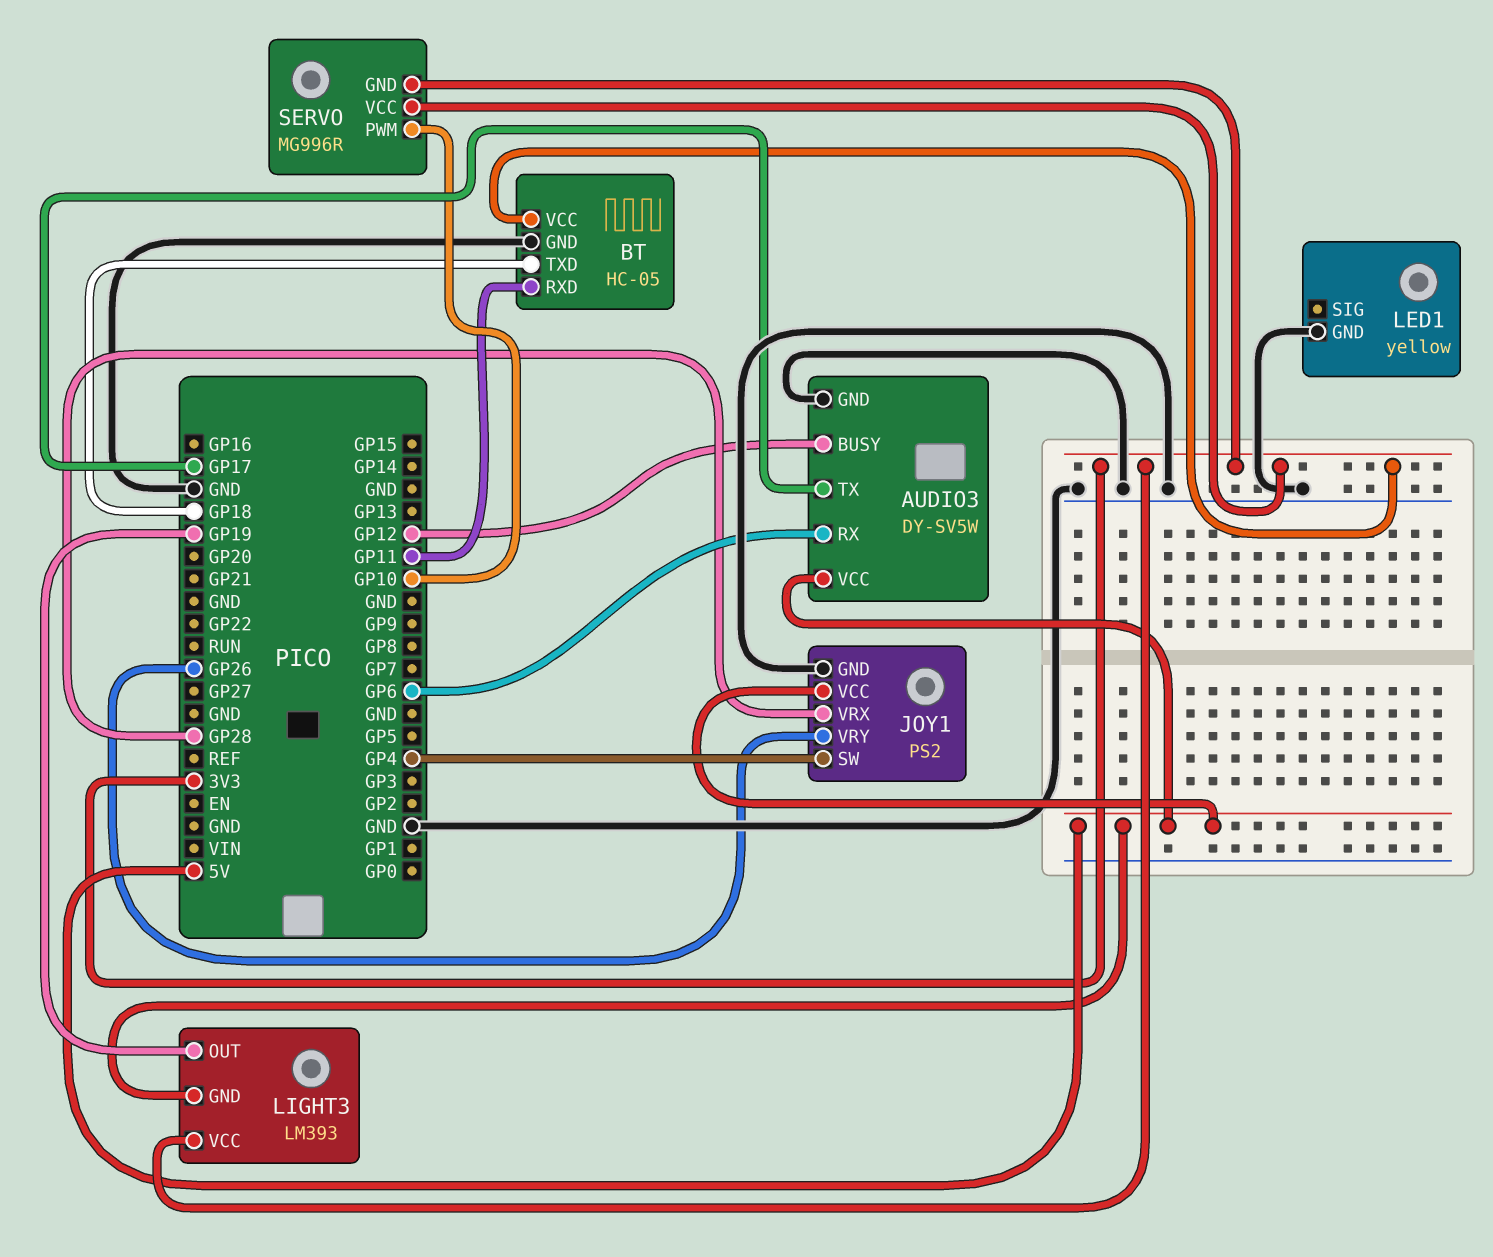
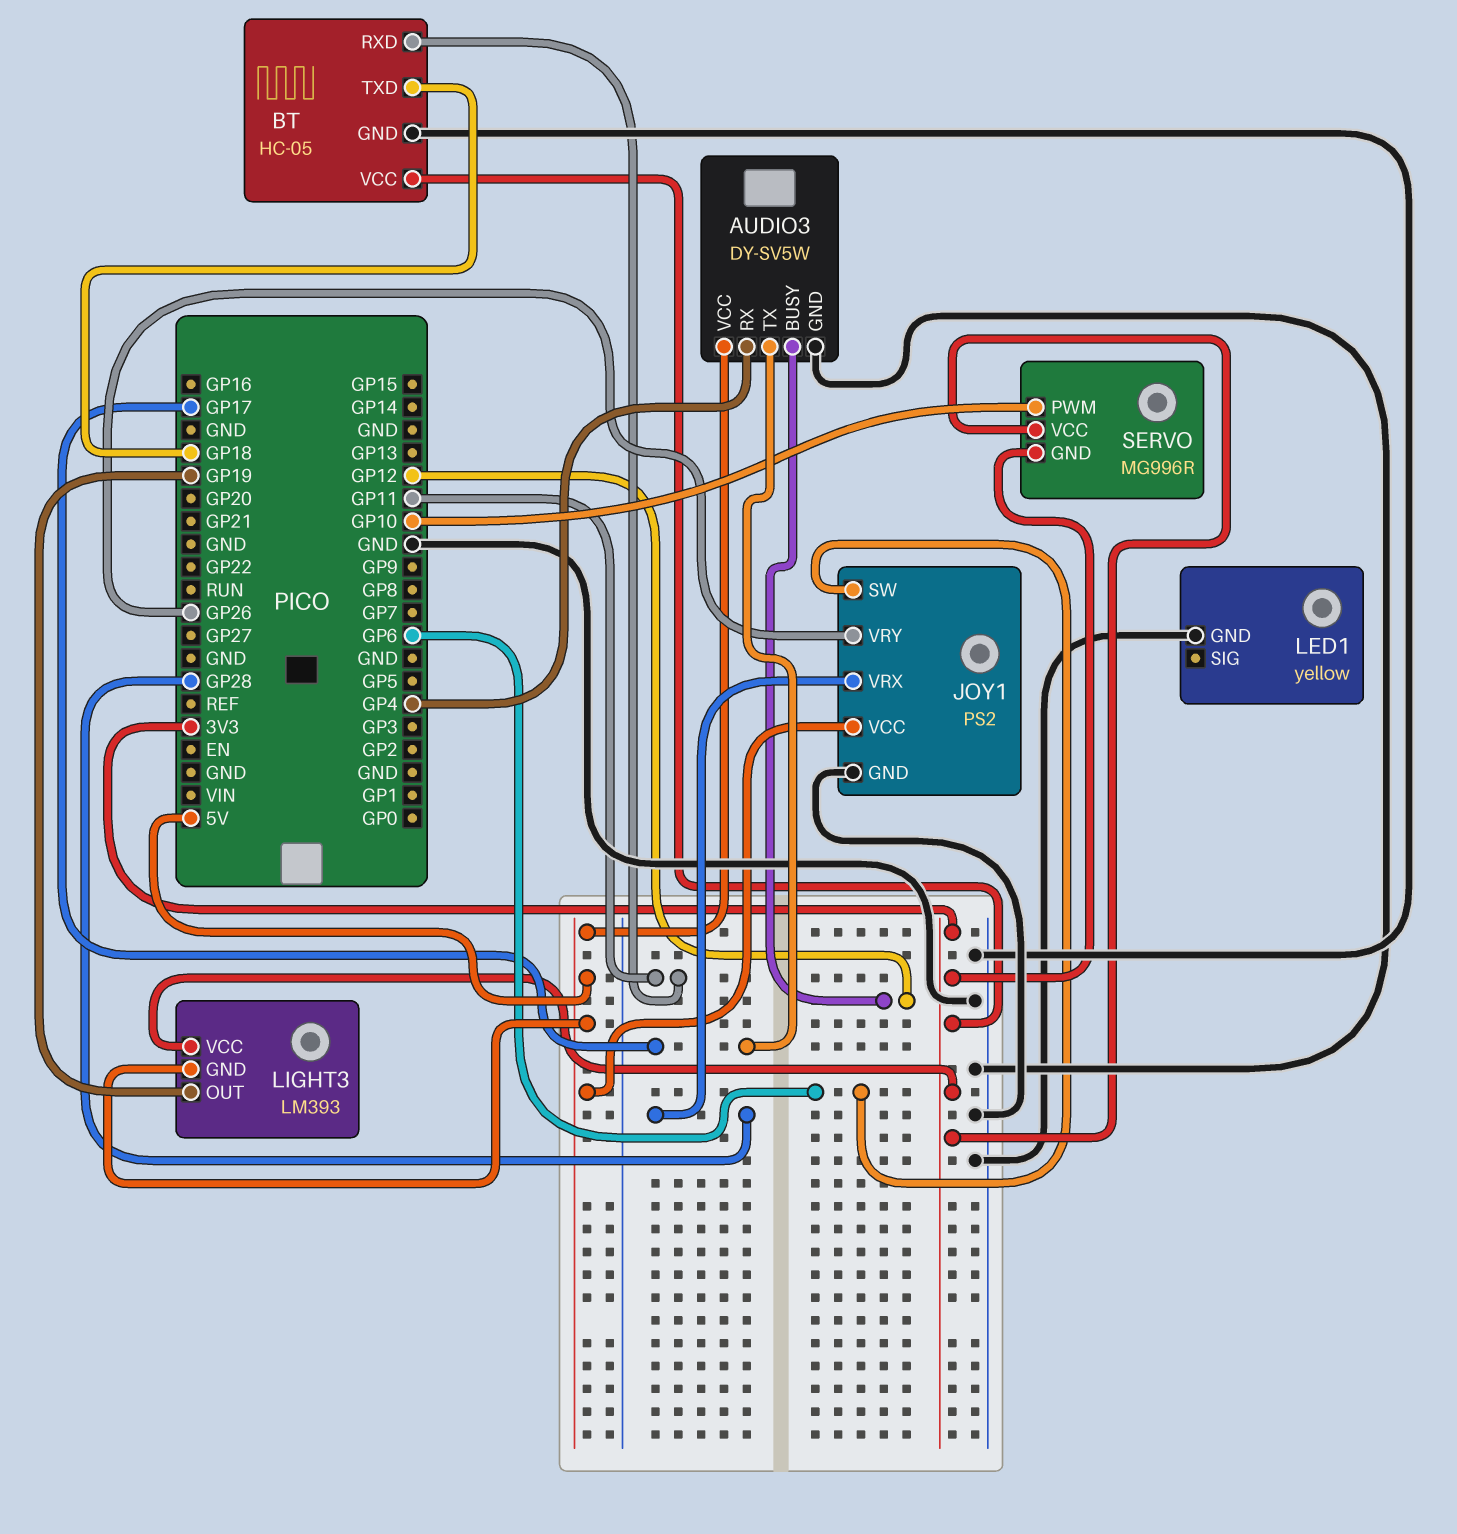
AUDIO3 pin RX: GP6 -> GP4
JOY1 pin SW: GP4 -> GP6

